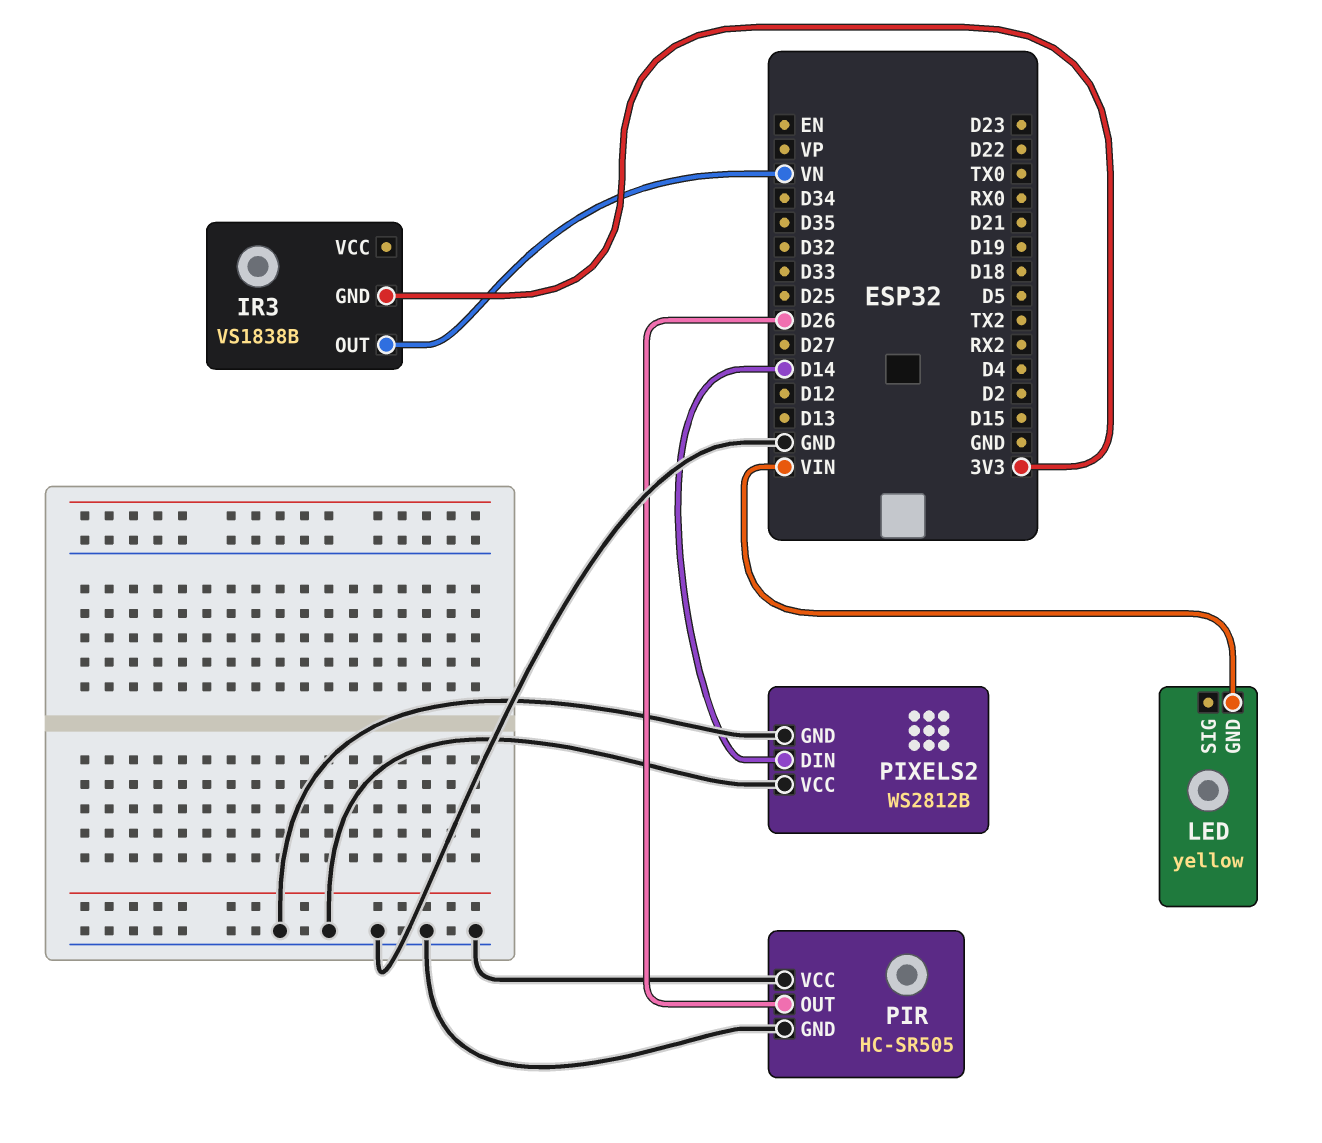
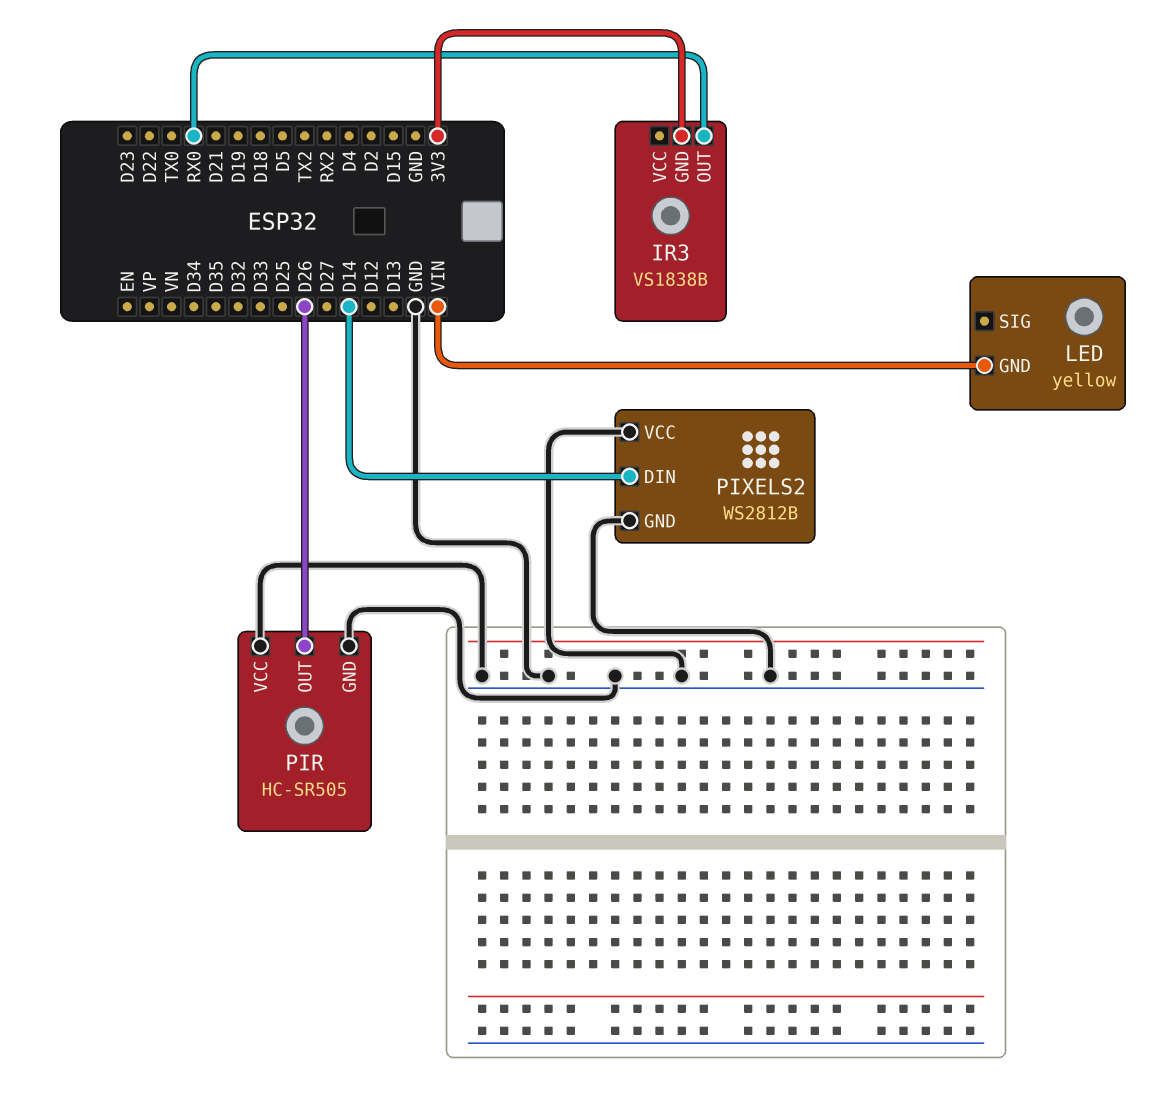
IR3 pin OUT: VN -> RX0

